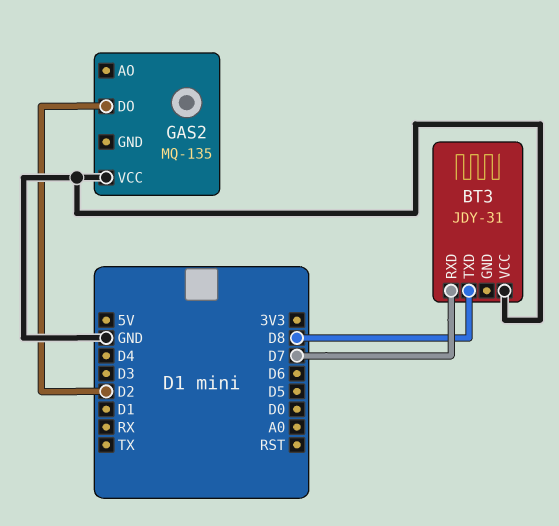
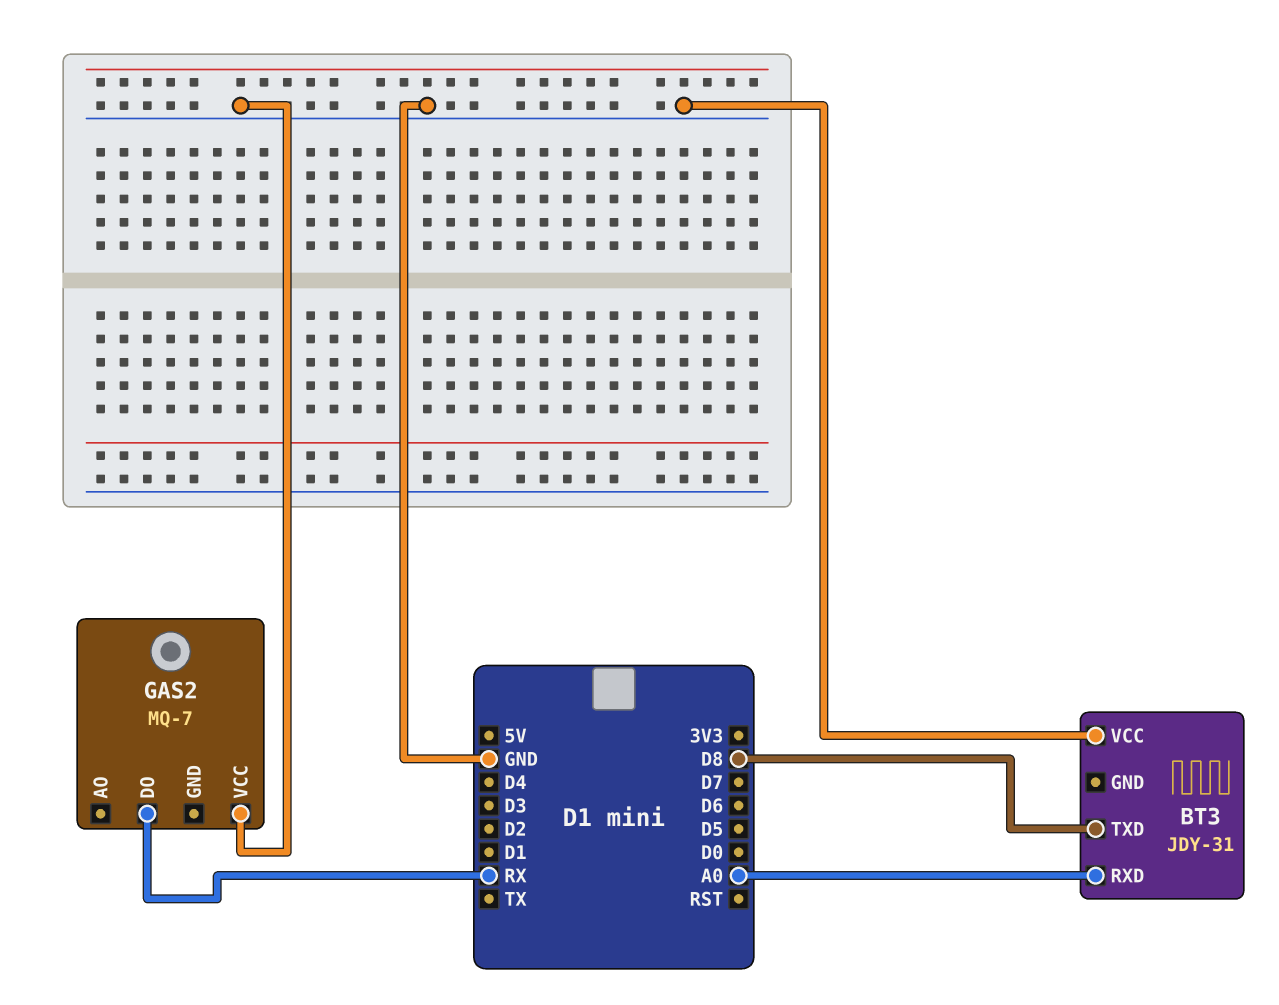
BT3 pin RXD: D7 -> A0
GAS2: MQ-135 -> MQ-7
GAS2 pin DO: D2 -> RX

